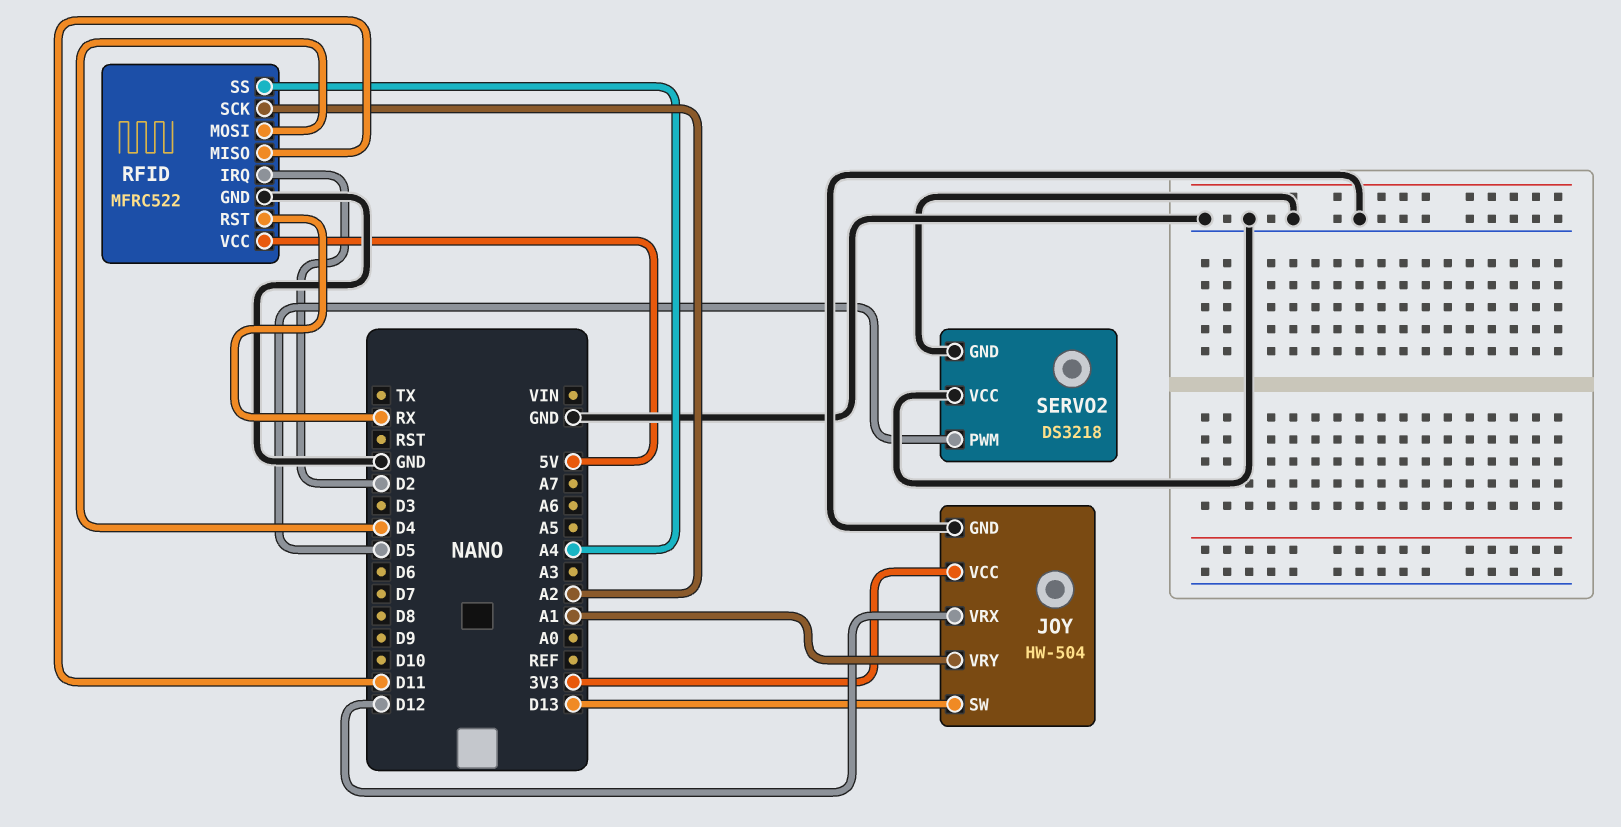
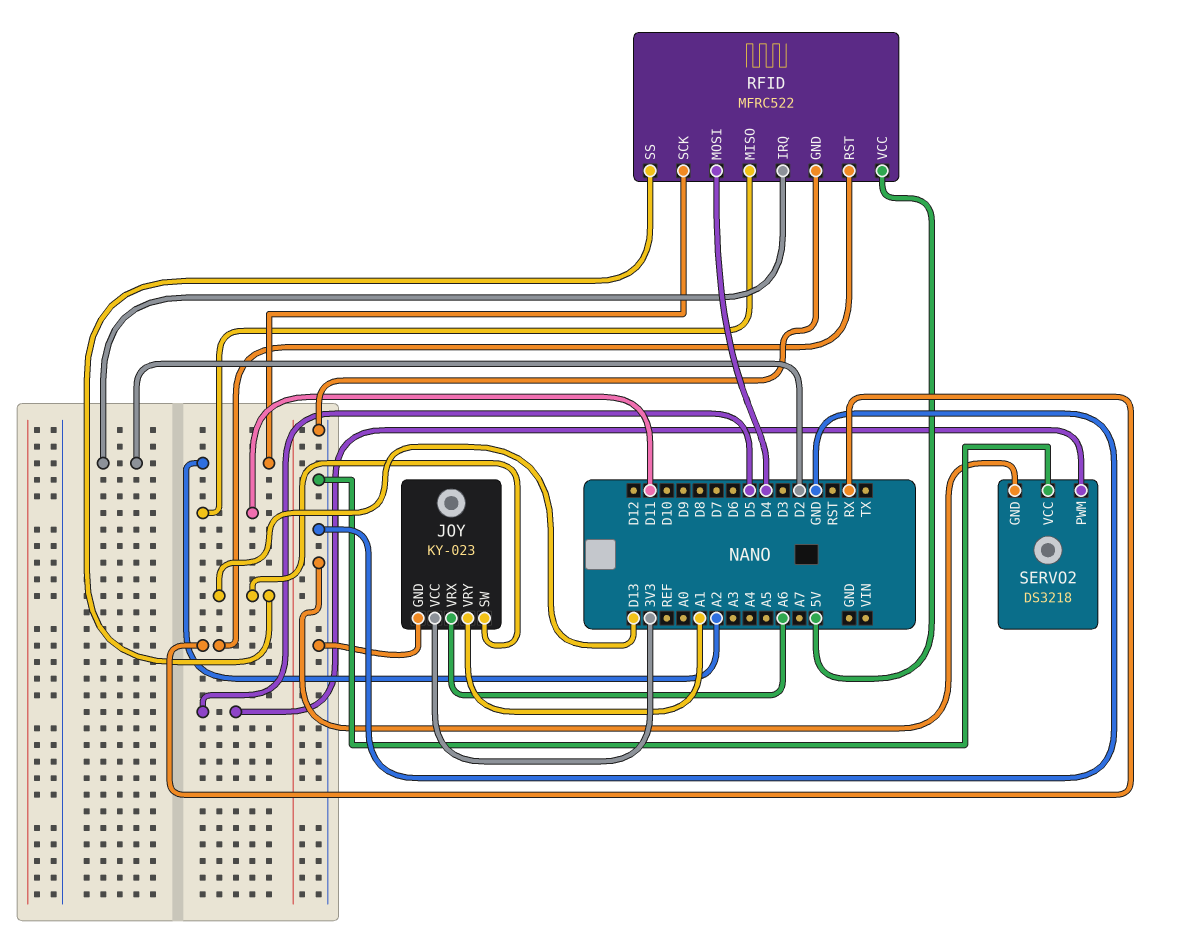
JOY: HW-504 -> KY-023
JOY pin VRX: D12 -> A6
RFID pin SS: A4 -> D13

